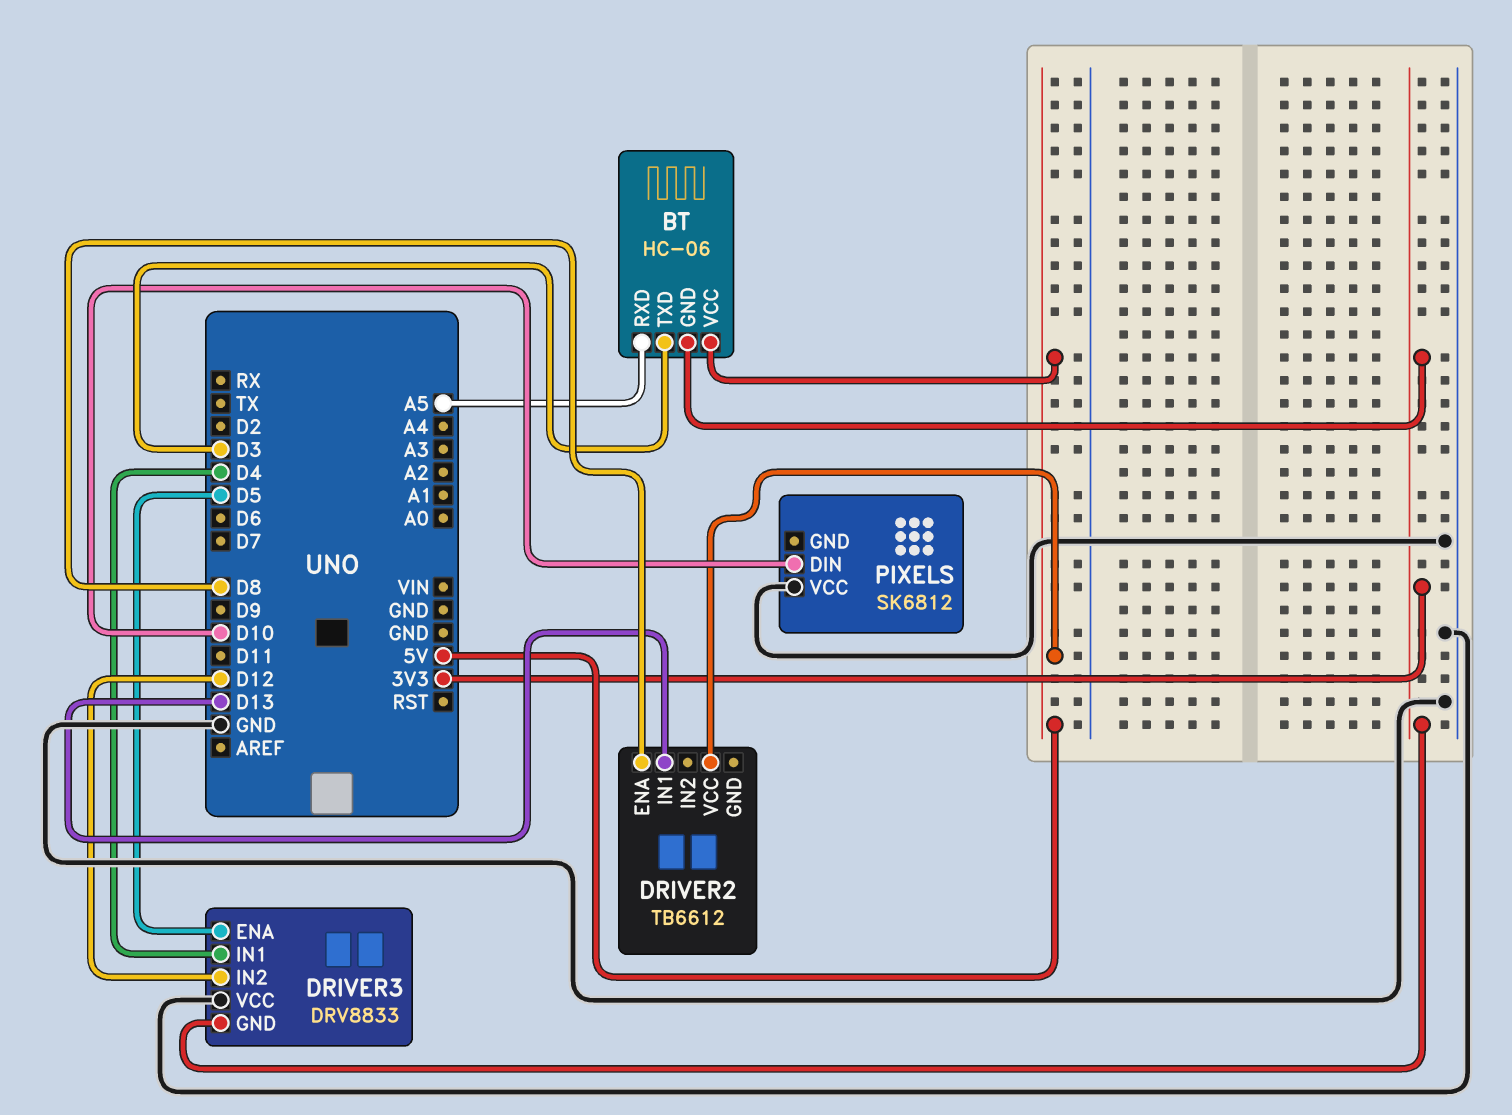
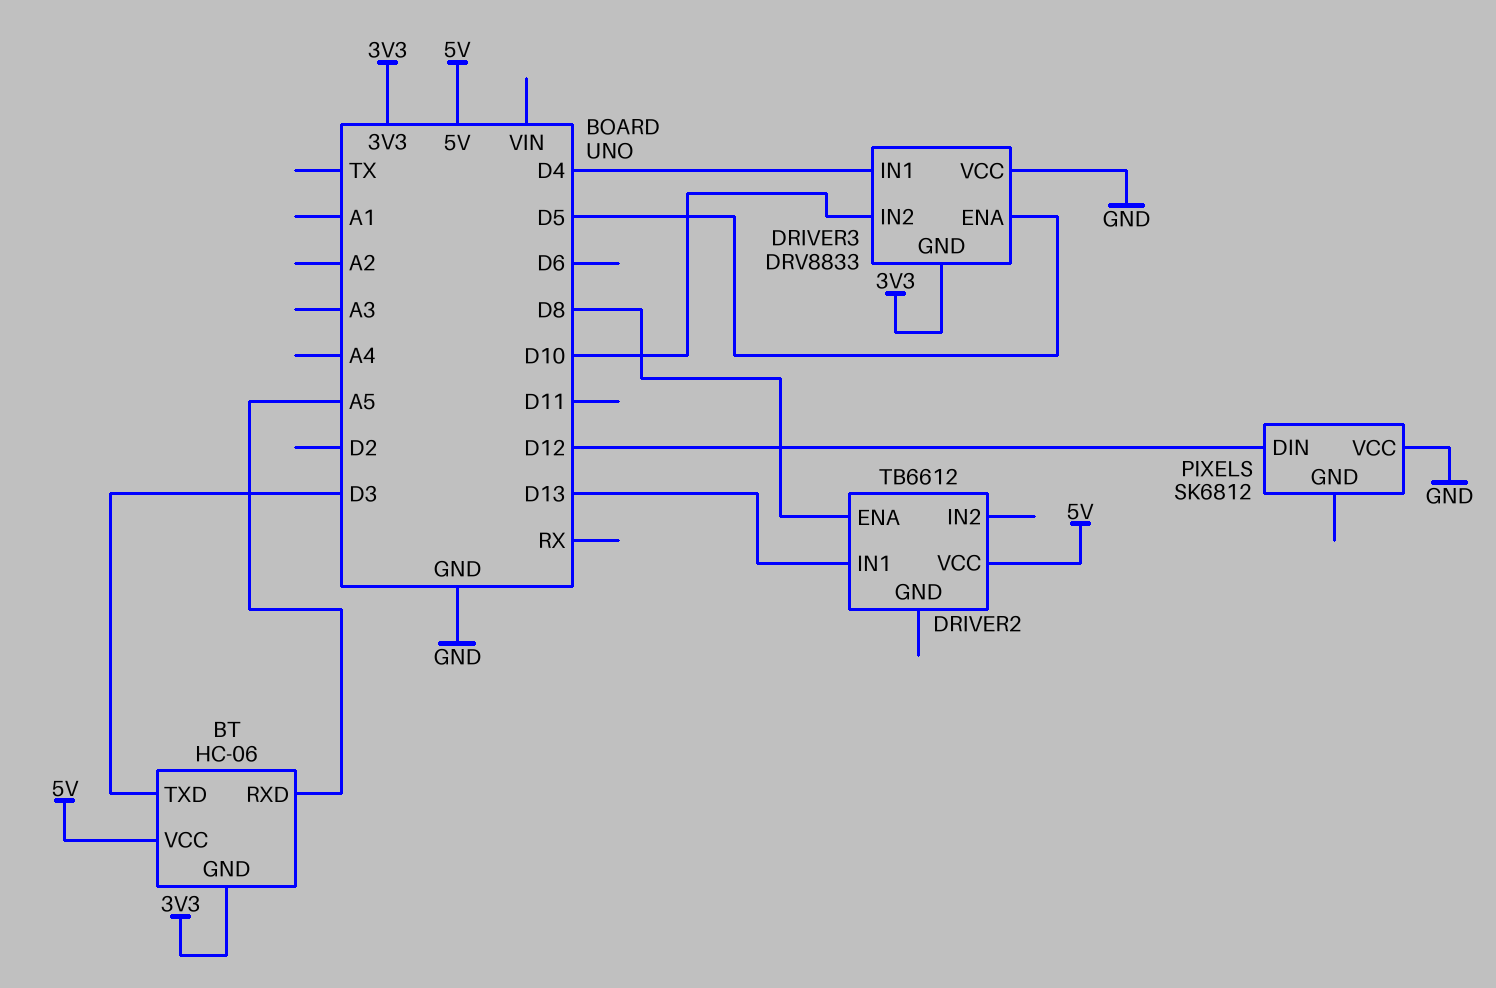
DRIVER3 pin IN2: D12 -> D10
PIXELS pin DIN: D10 -> D12

